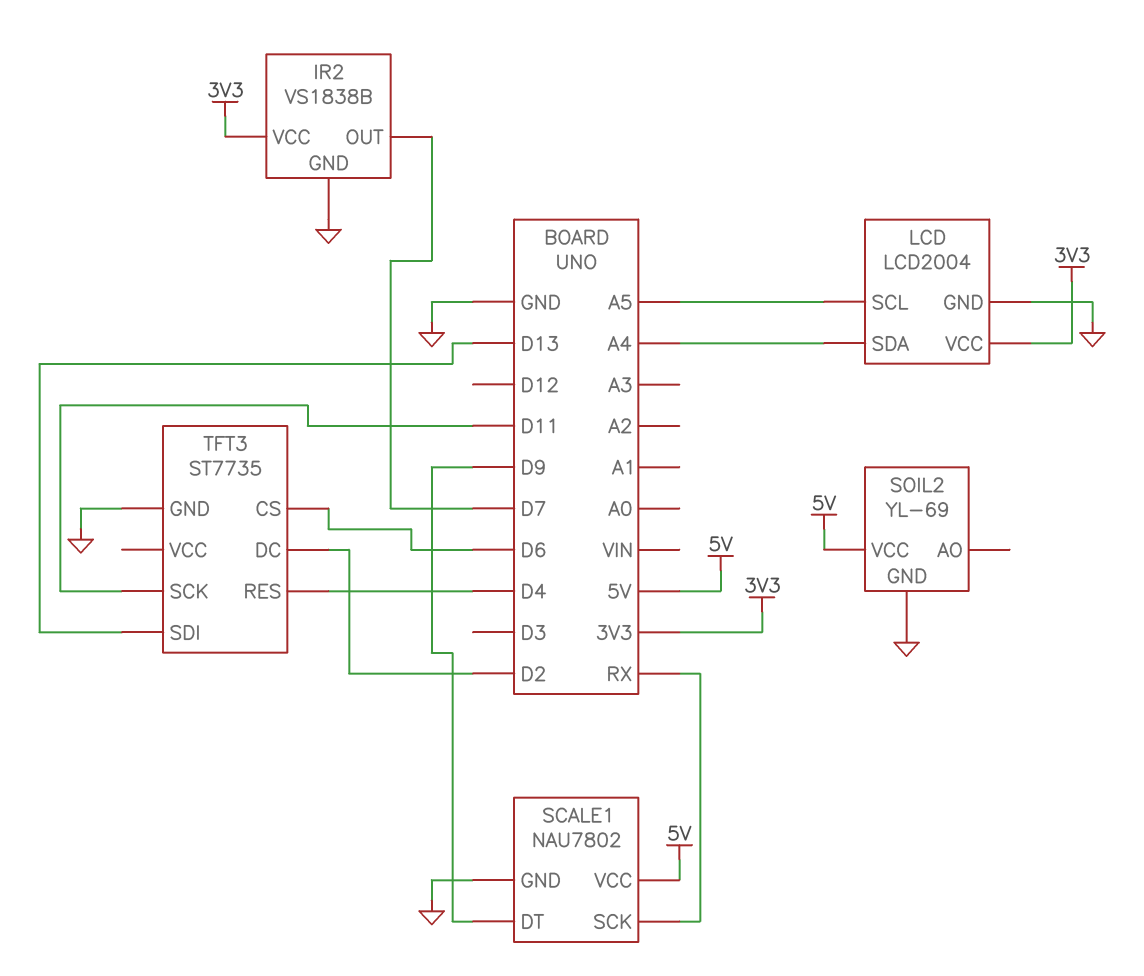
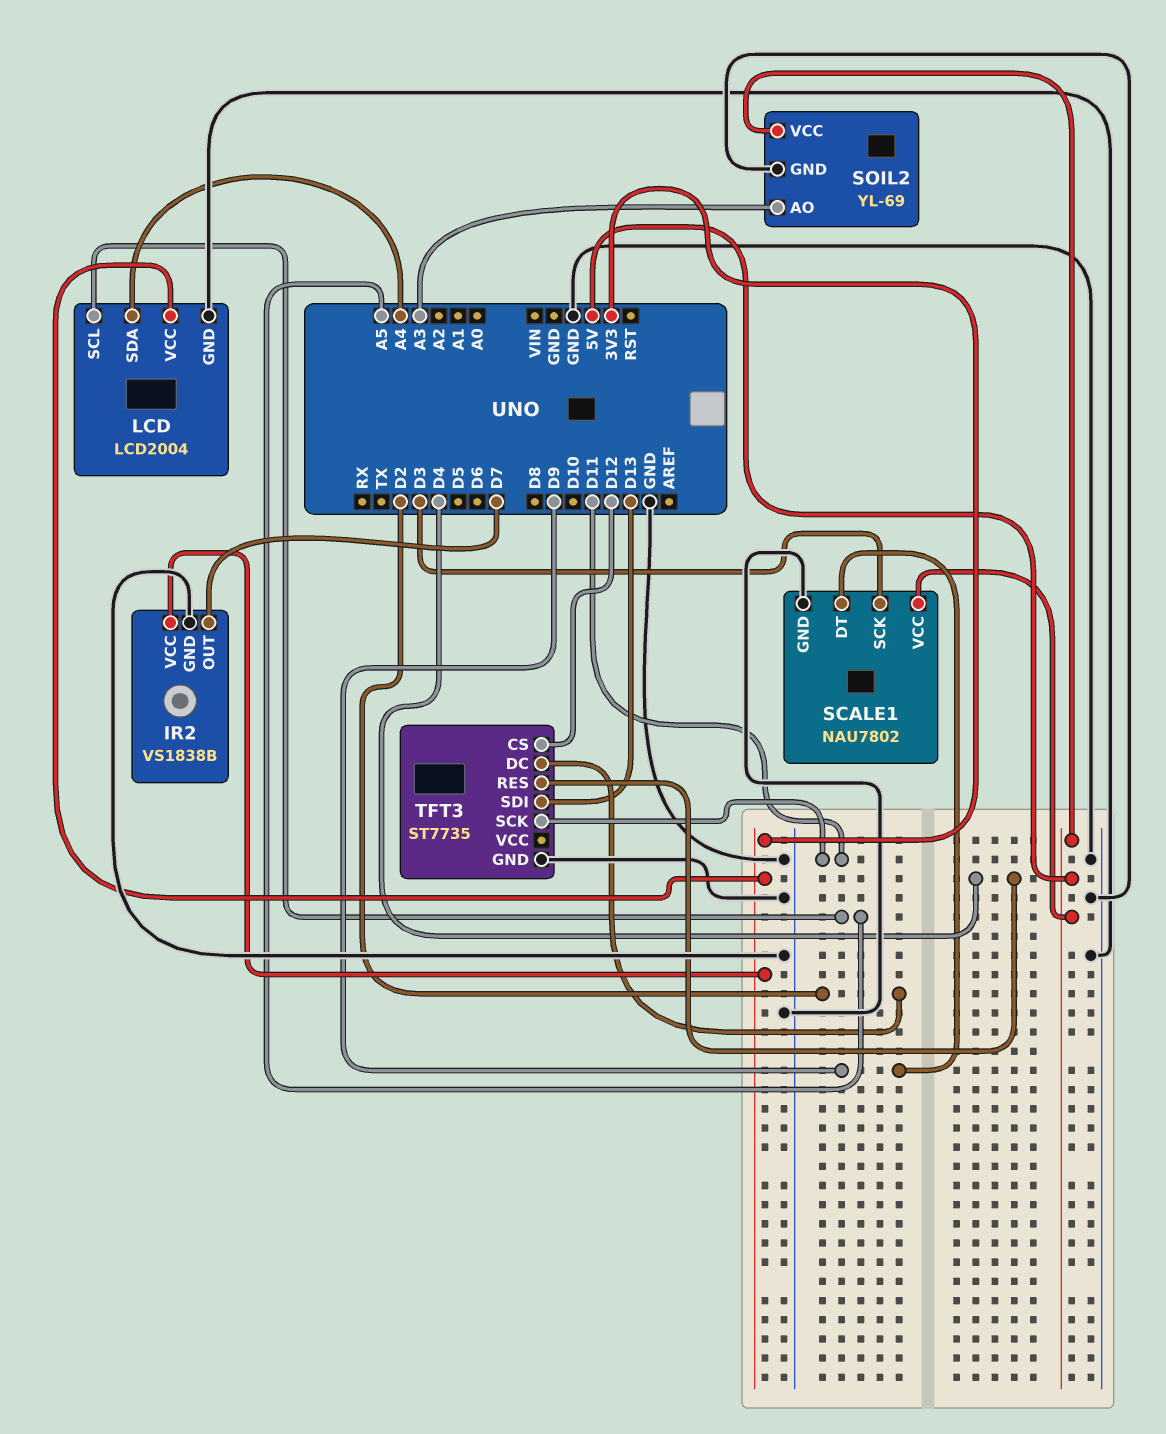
SCALE1 pin SCK: RX -> D3
SOIL2 pin AO: none -> A3
TFT3 pin CS: D6 -> D12

